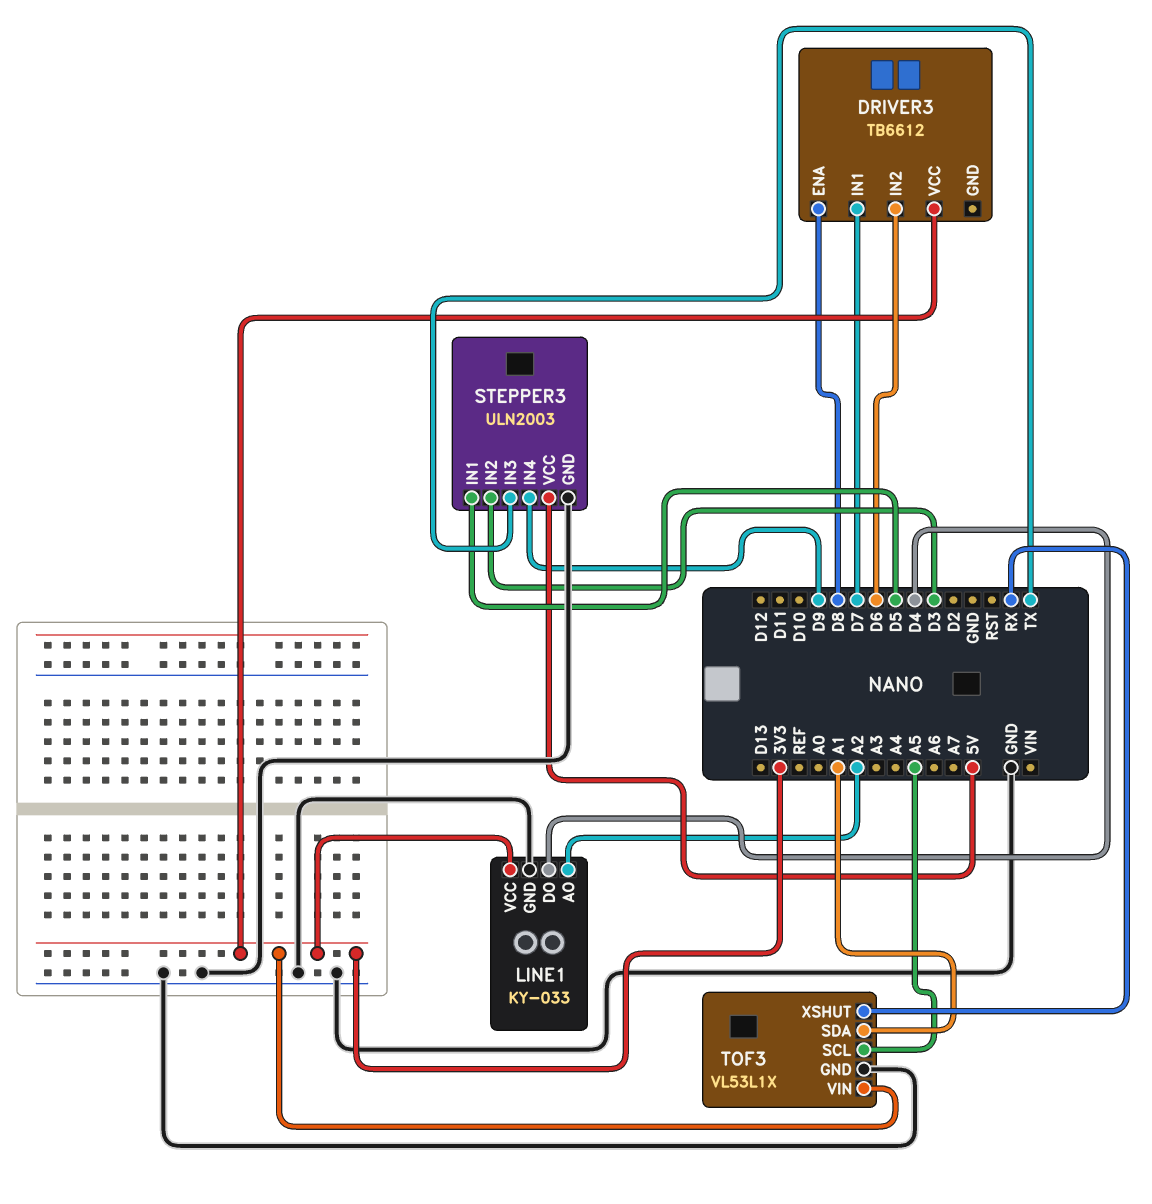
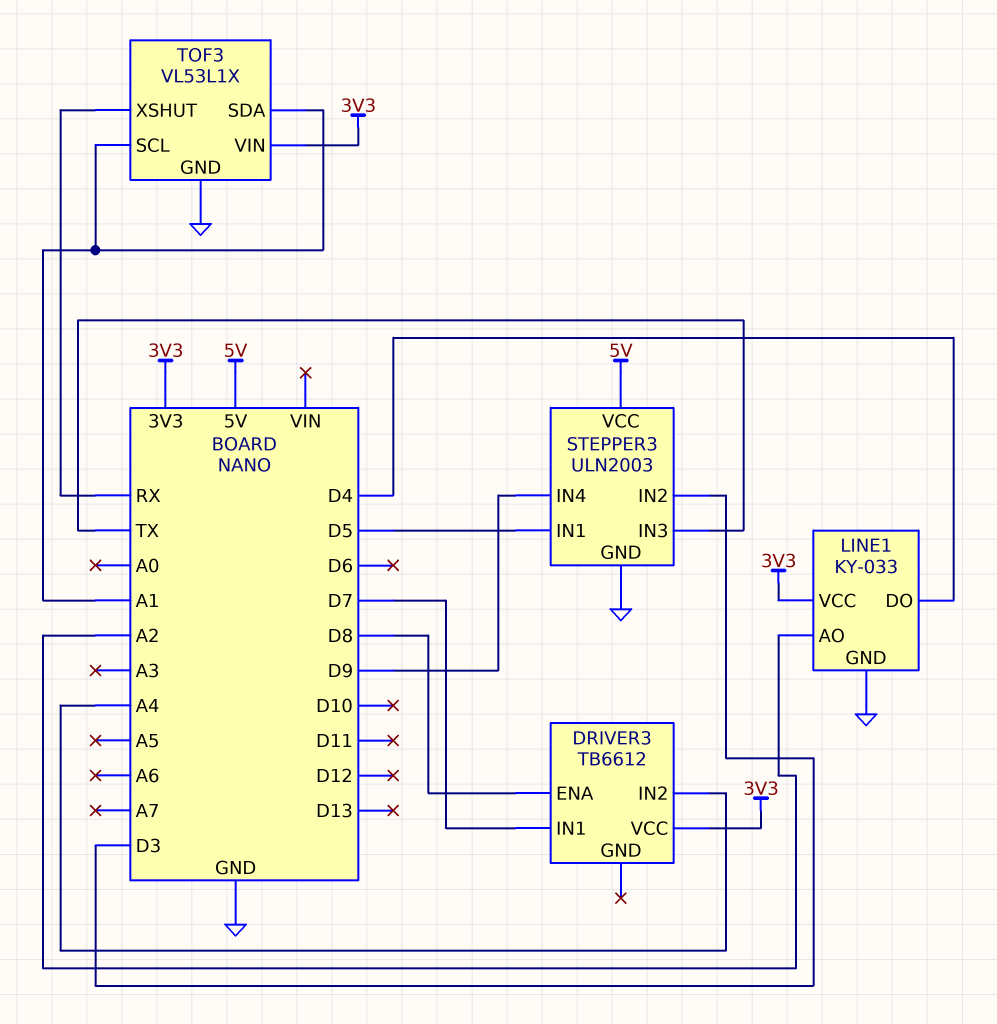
DRIVER3 pin IN2: D6 -> A4
TOF3 pin SCL: A5 -> A1

